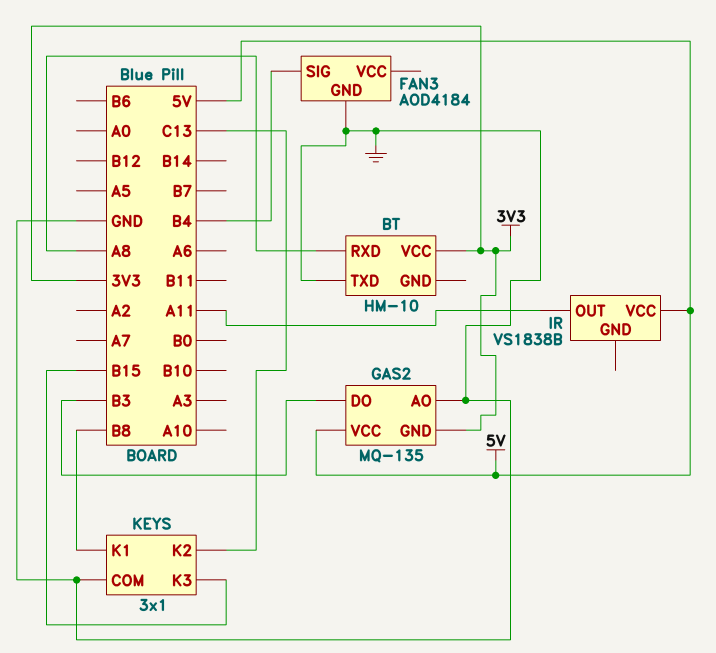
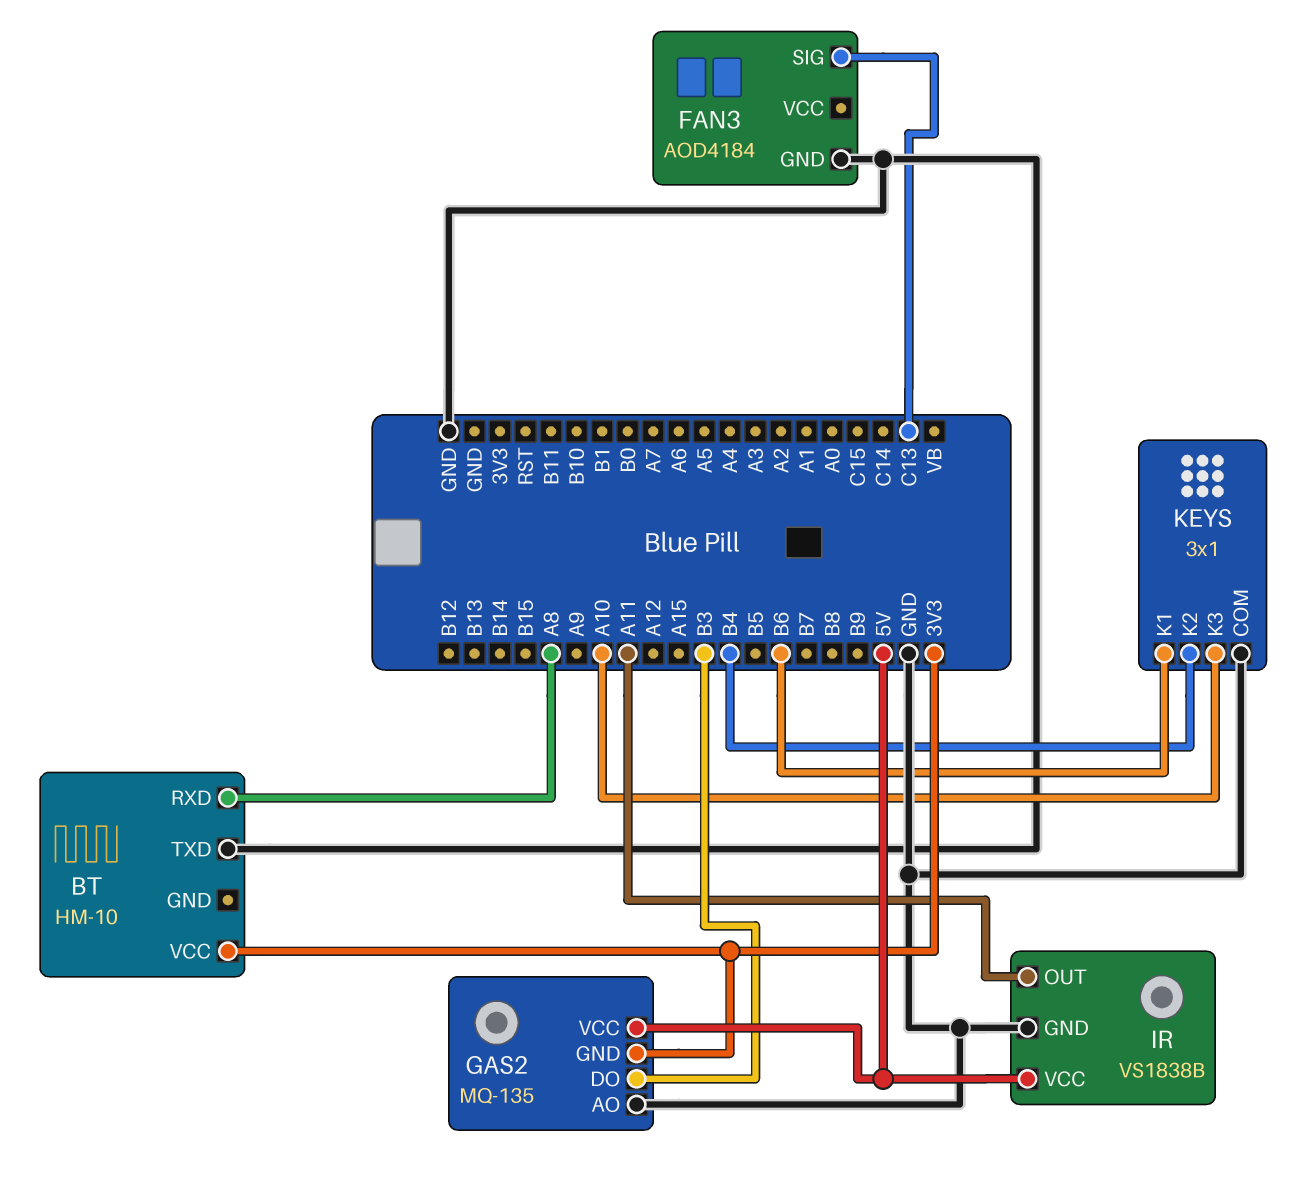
FAN3 pin SIG: B4 -> C13
IR pin GND: none -> GND
KEYS pin K1: B8 -> B6
KEYS pin K2: C13 -> B4
KEYS pin K3: B15 -> A10

